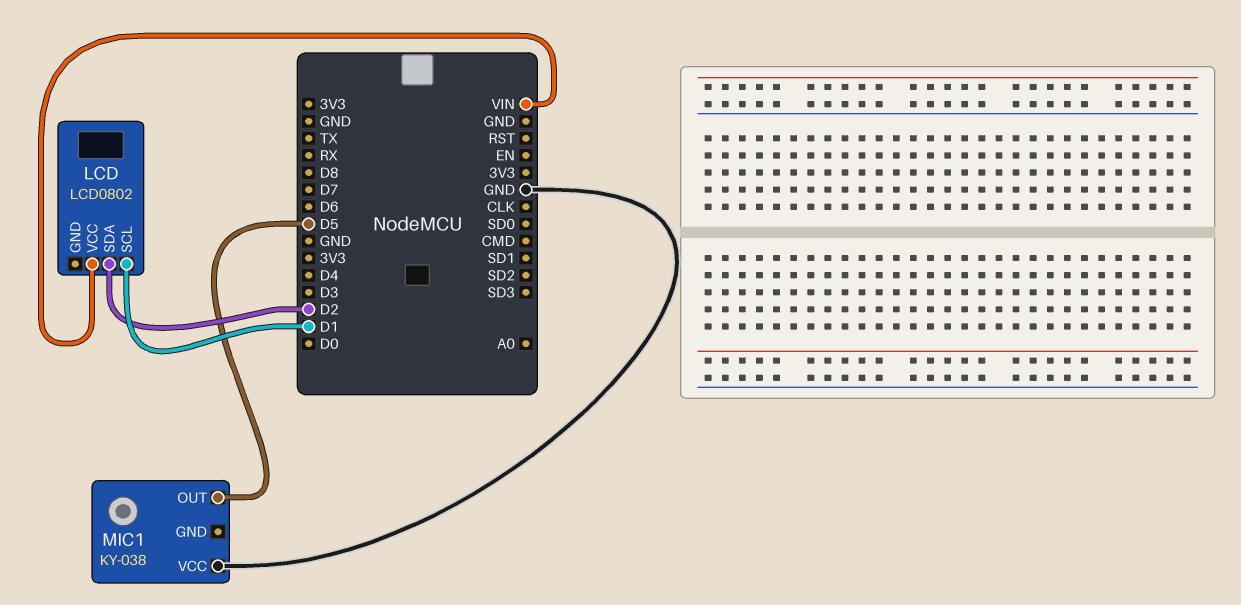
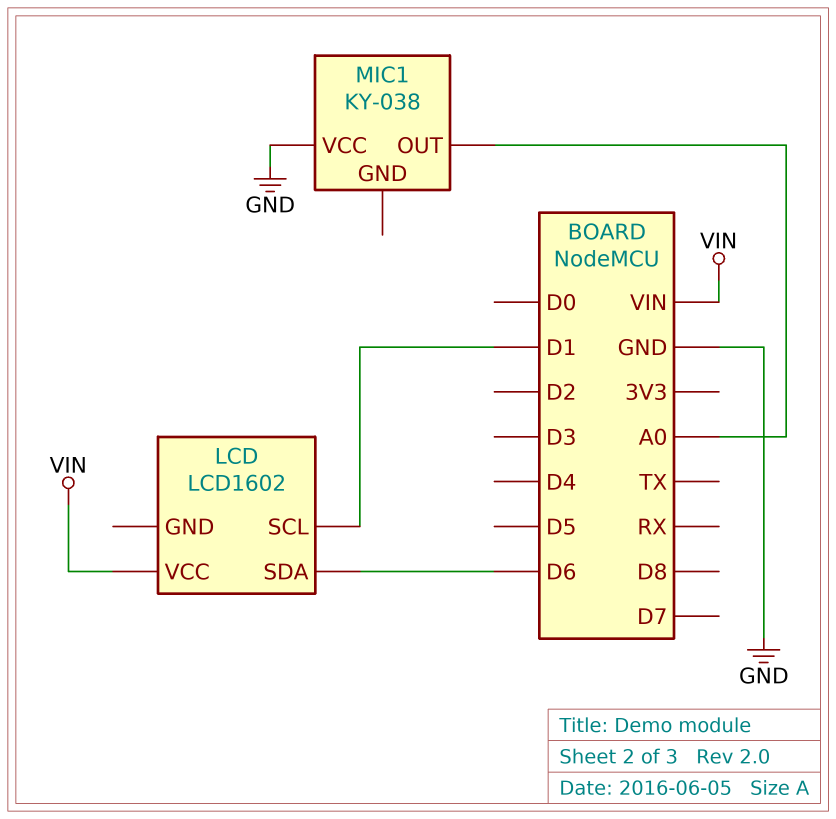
LCD: LCD0802 -> LCD1602
LCD pin SDA: D2 -> D6
MIC1 pin OUT: D5 -> A0

